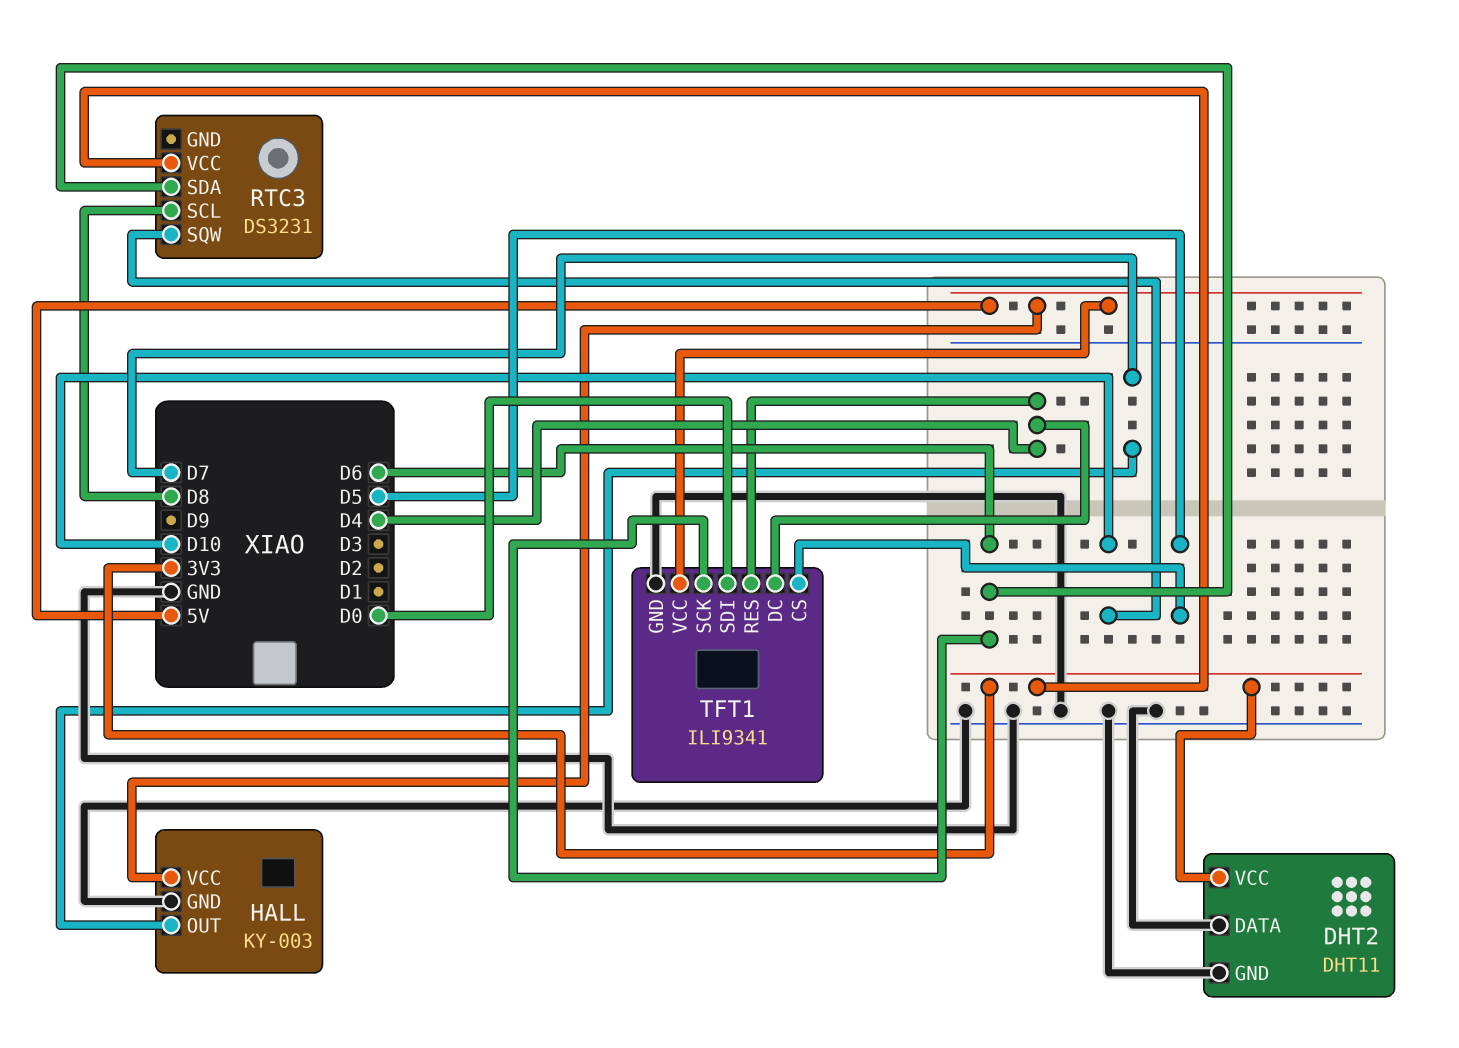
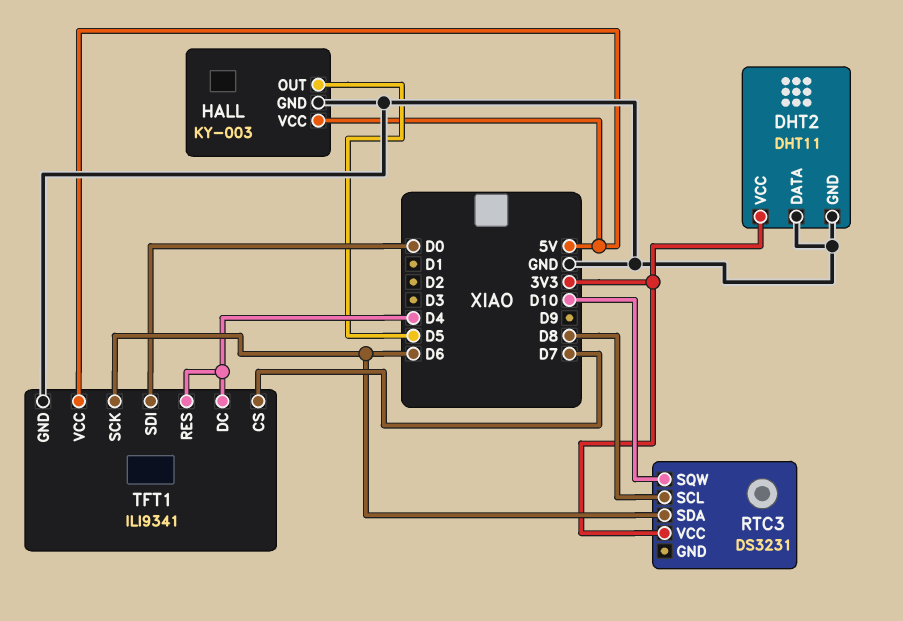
HALL pin OUT: D7 -> D5
TFT1 pin CS: D5 -> D7

